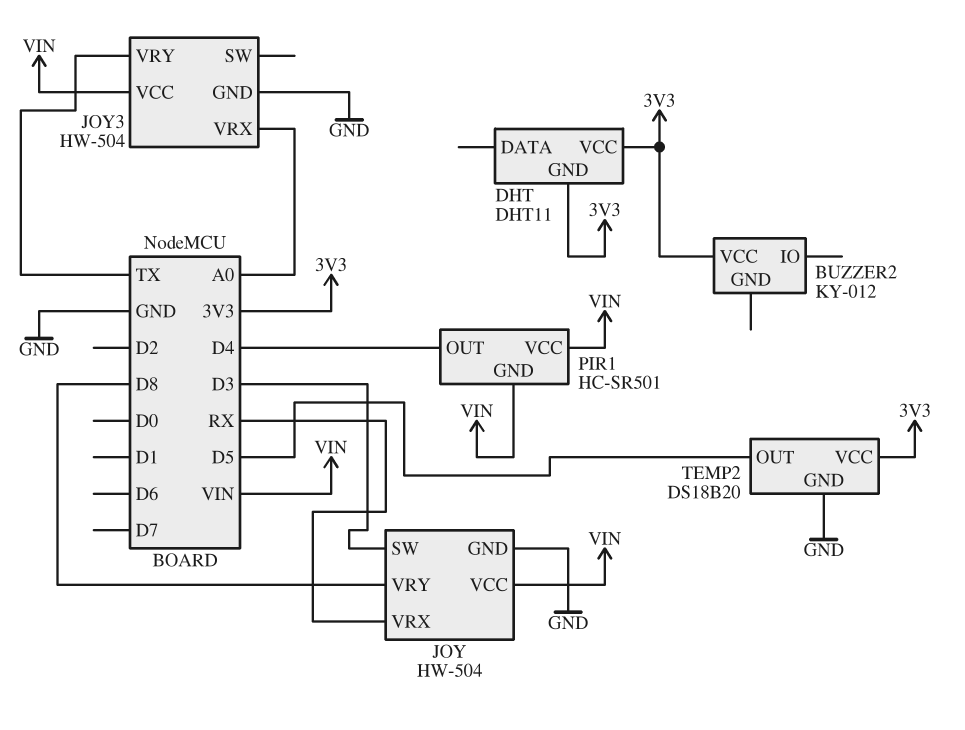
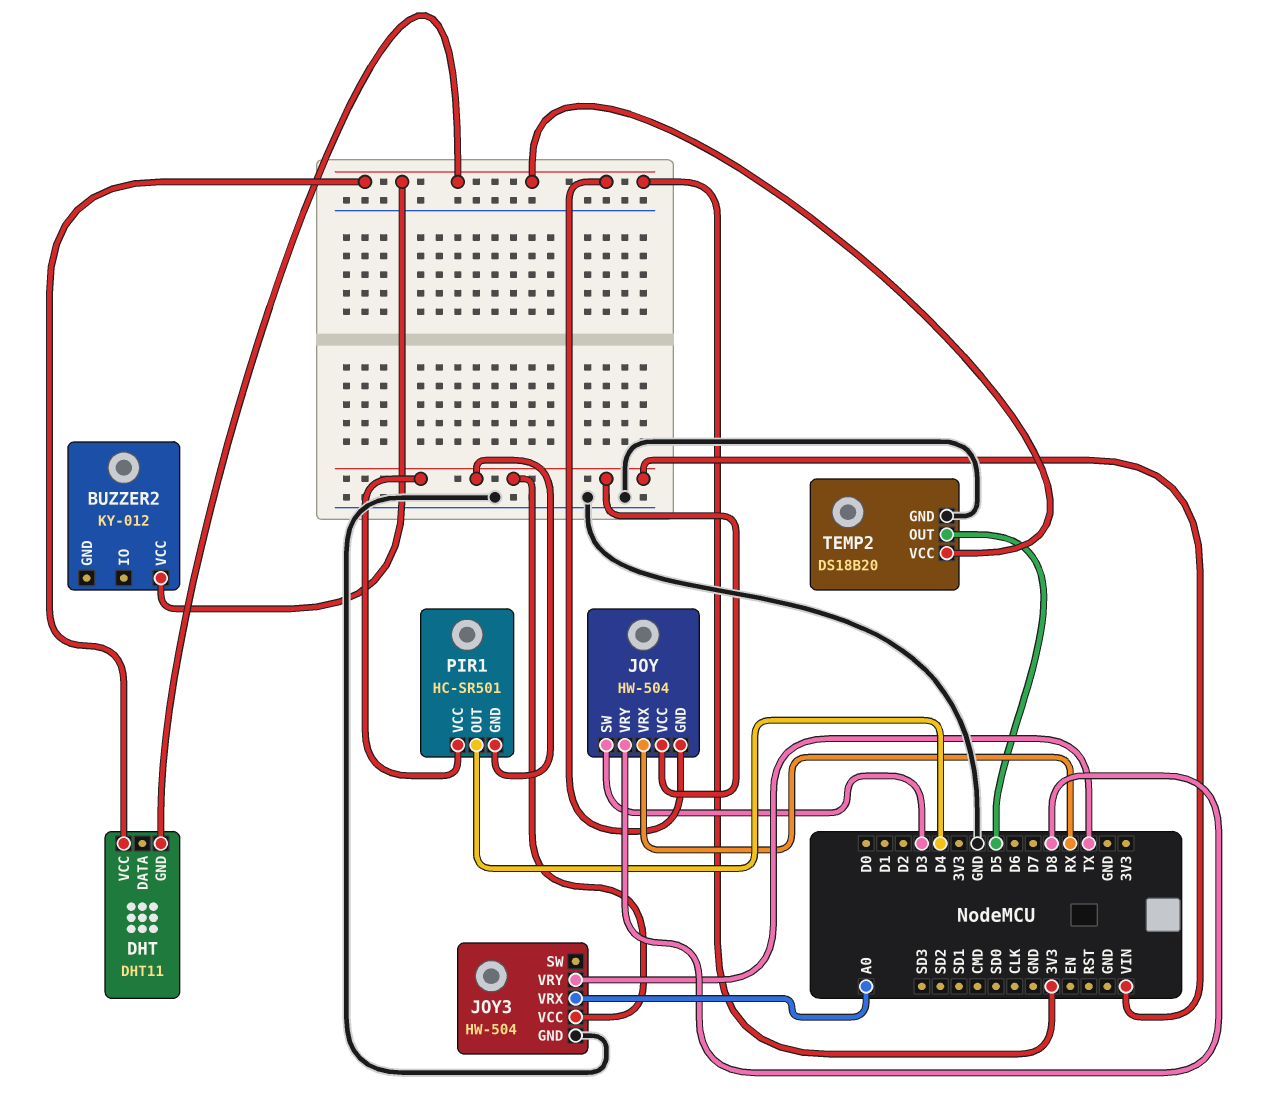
JOY pin GND: GND -> 3V3

